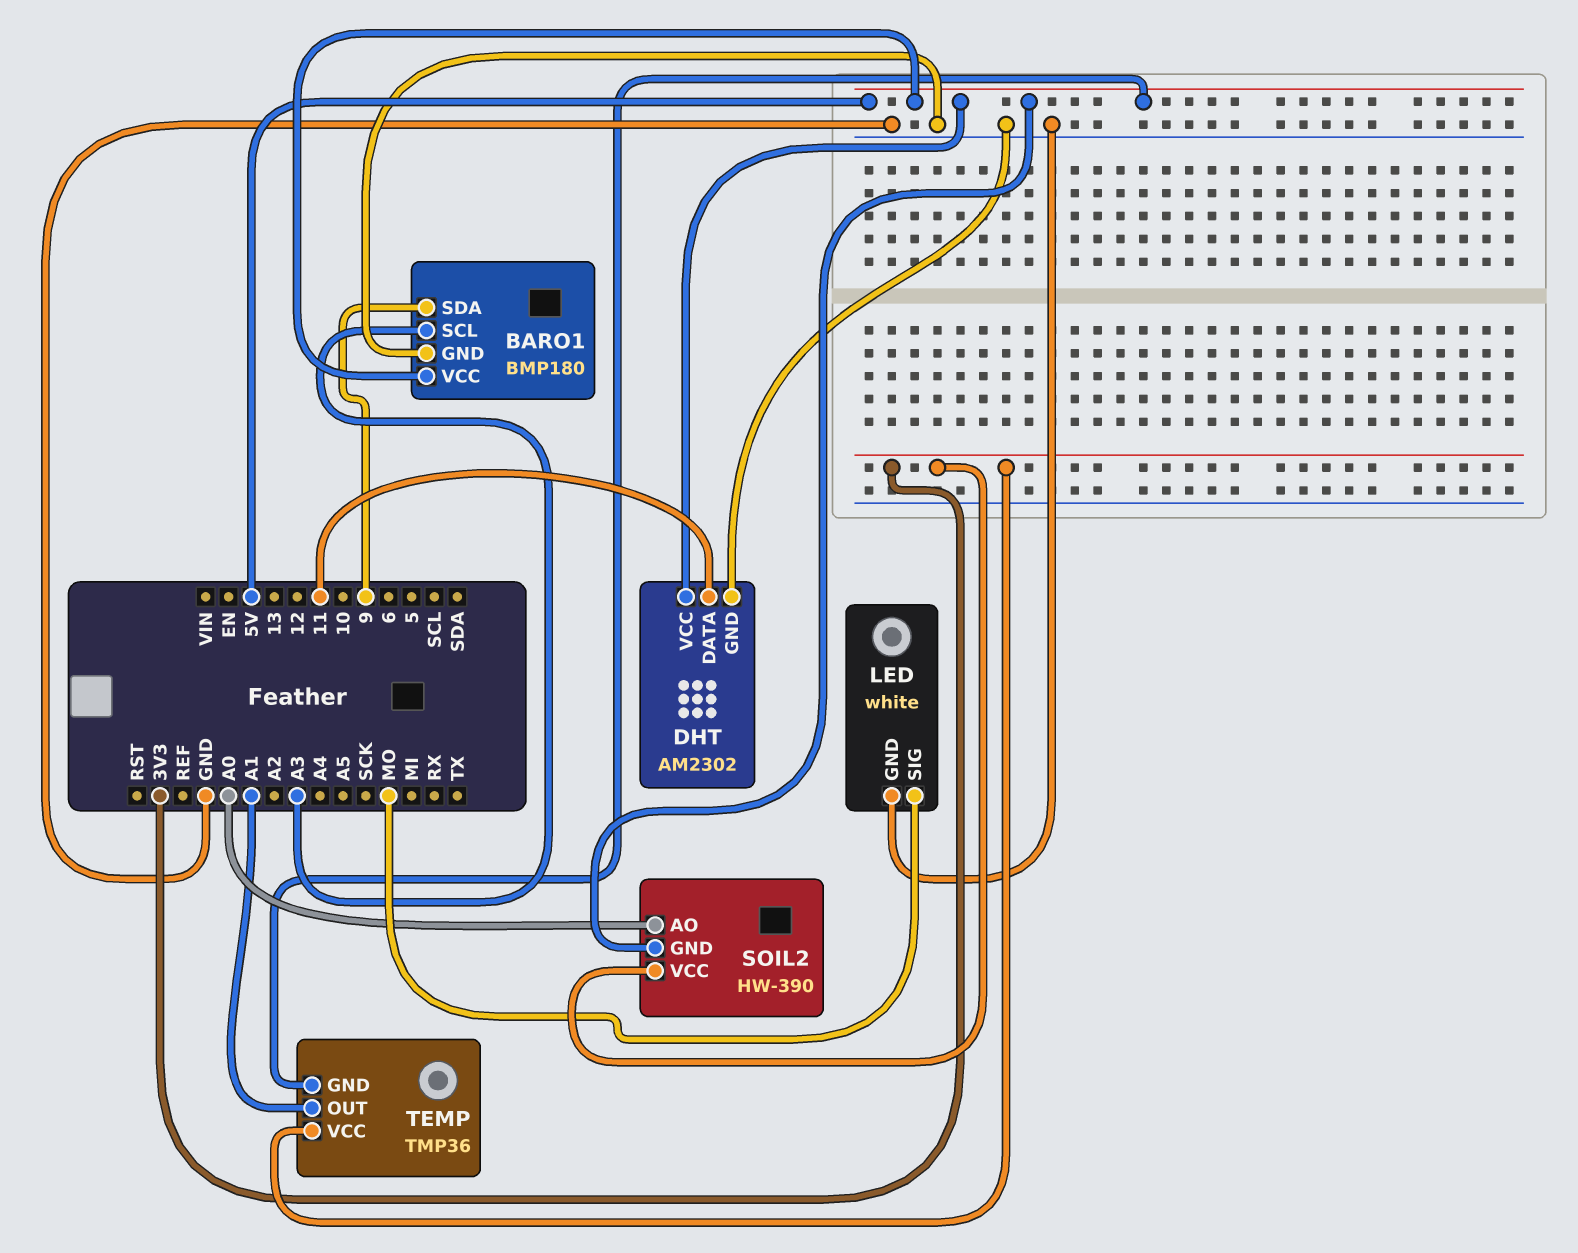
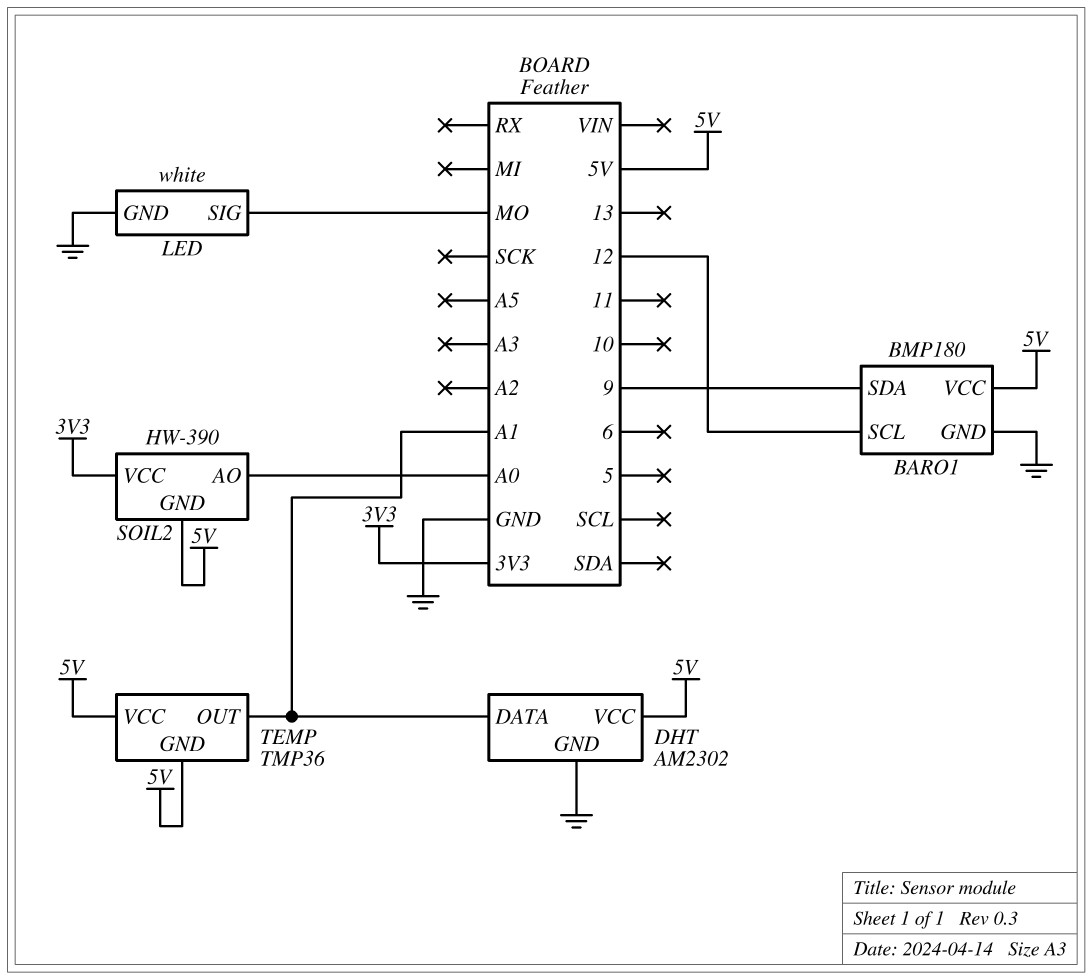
BARO1 pin SCL: A3 -> 12
DHT pin DATA: 11 -> A1
TEMP pin VCC: 3V3 -> 5V

